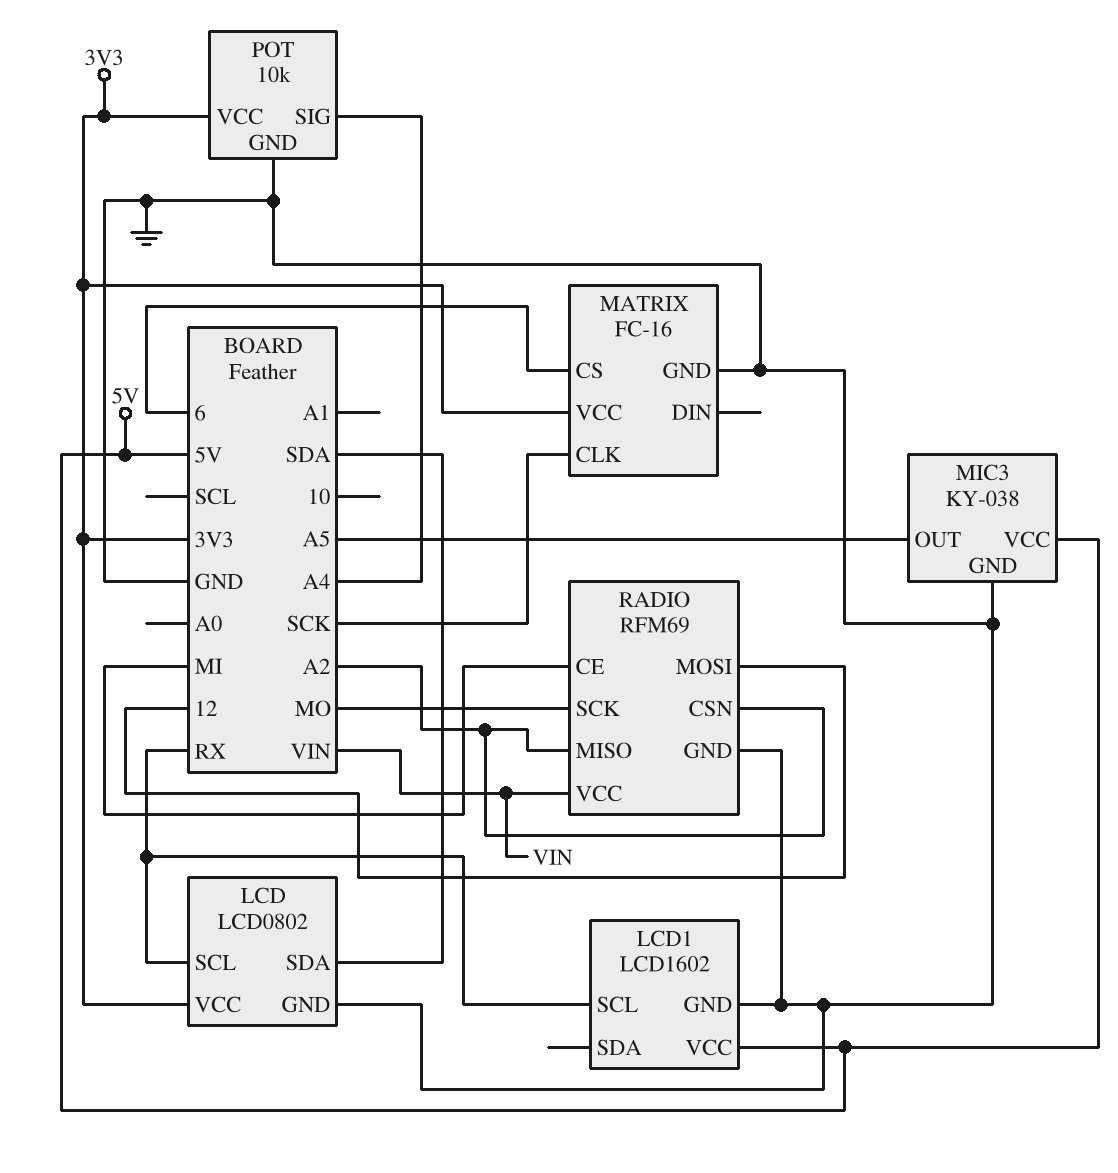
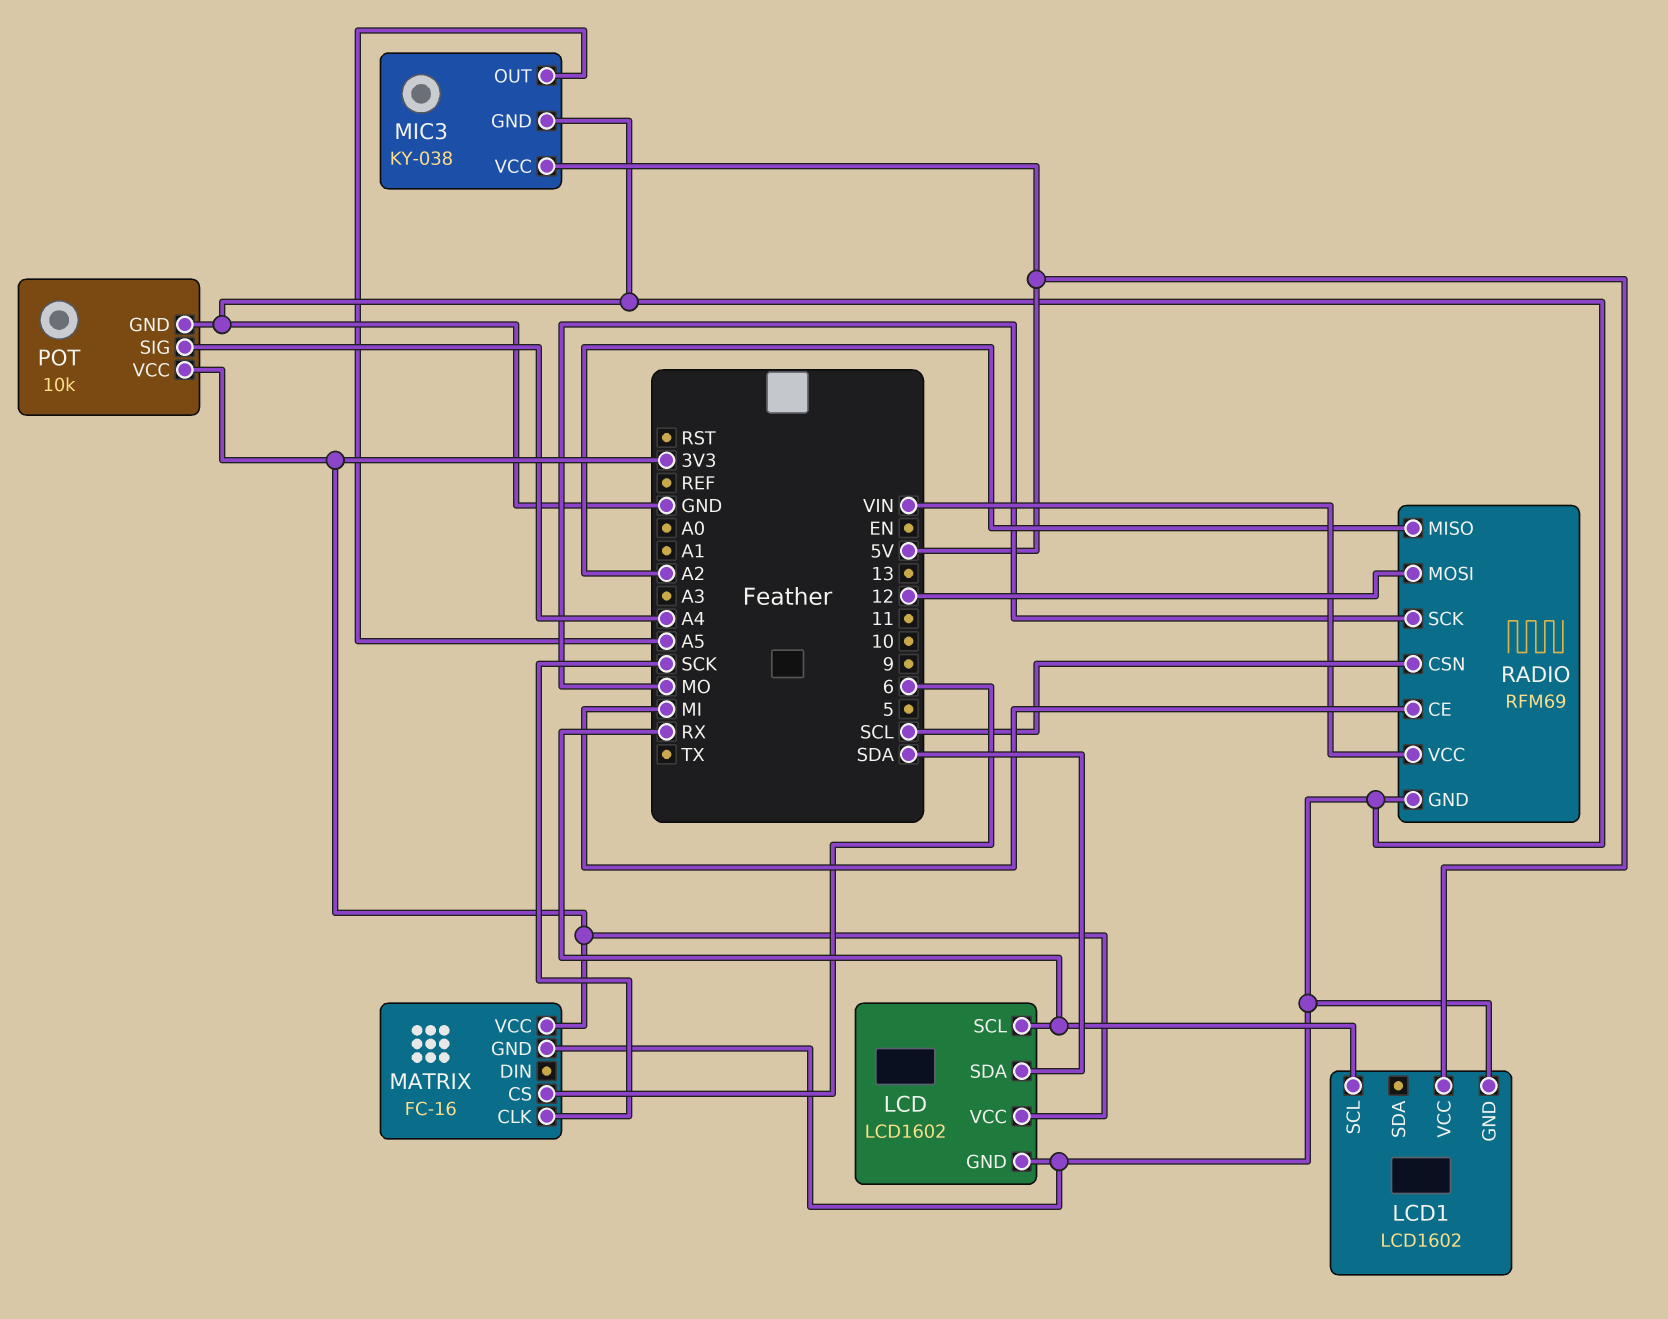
LCD: LCD0802 -> LCD1602
RADIO pin CSN: A2 -> SCL

